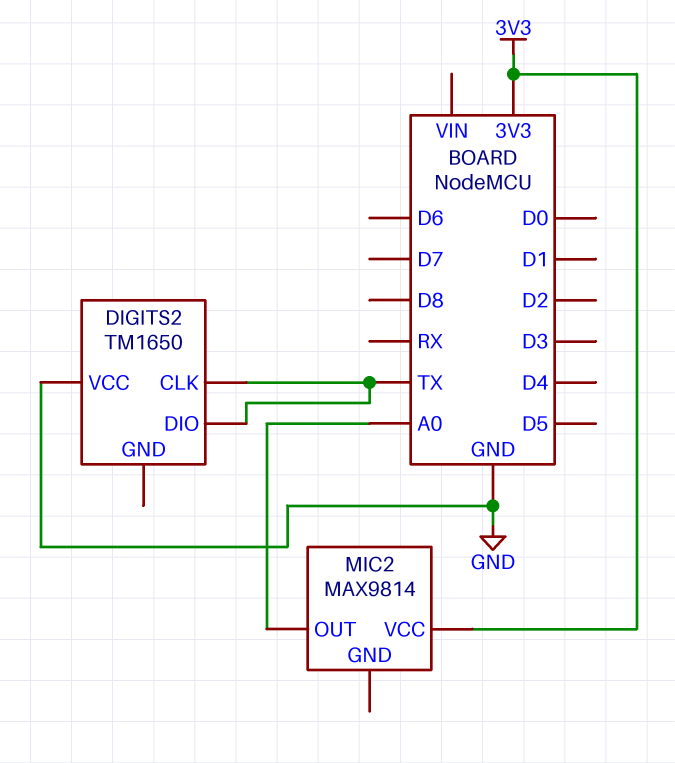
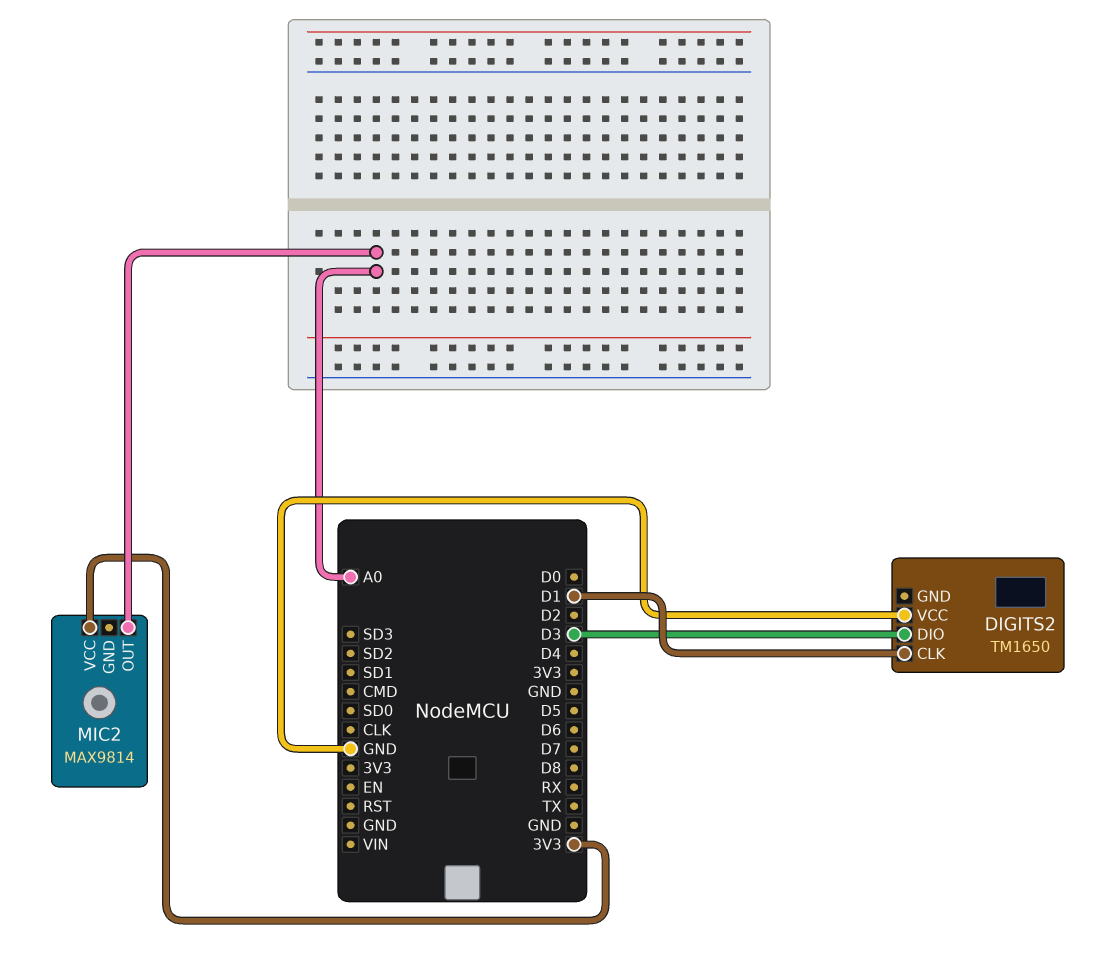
DIGITS2 pin CLK: TX -> D1
DIGITS2 pin DIO: TX -> D3

